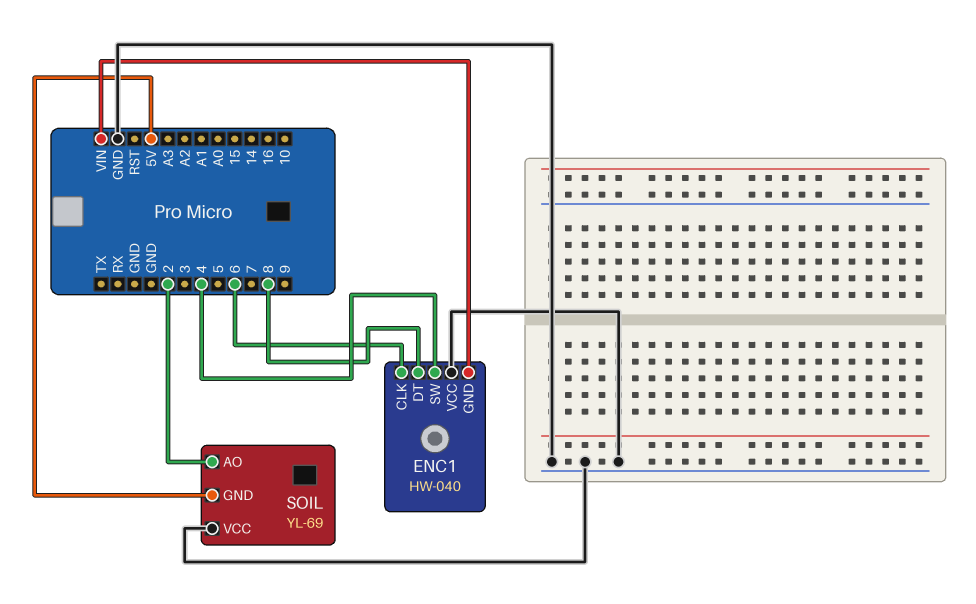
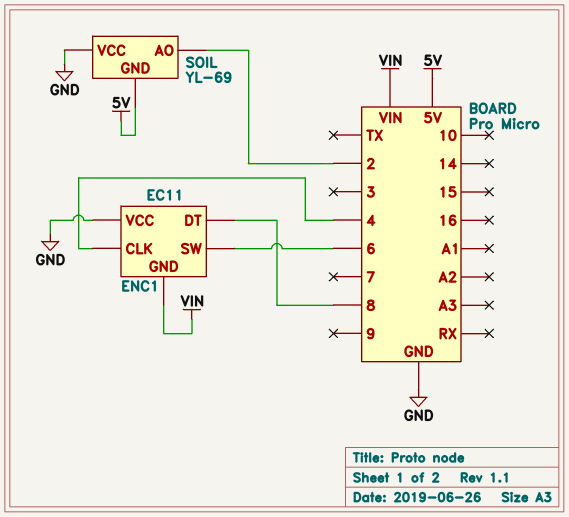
ENC1: HW-040 -> EC11
ENC1 pin CLK: 6 -> 4
ENC1 pin SW: 4 -> 6

